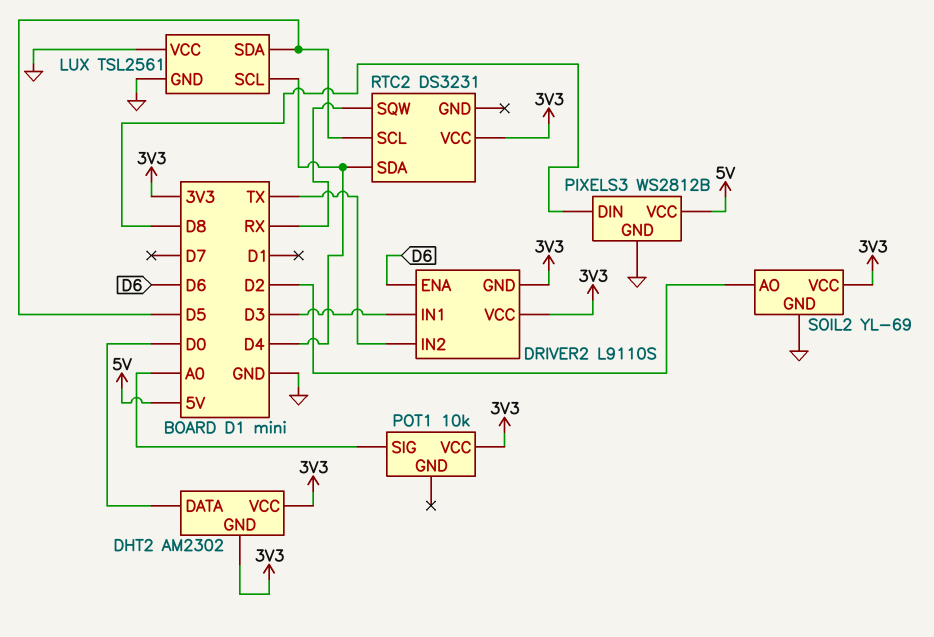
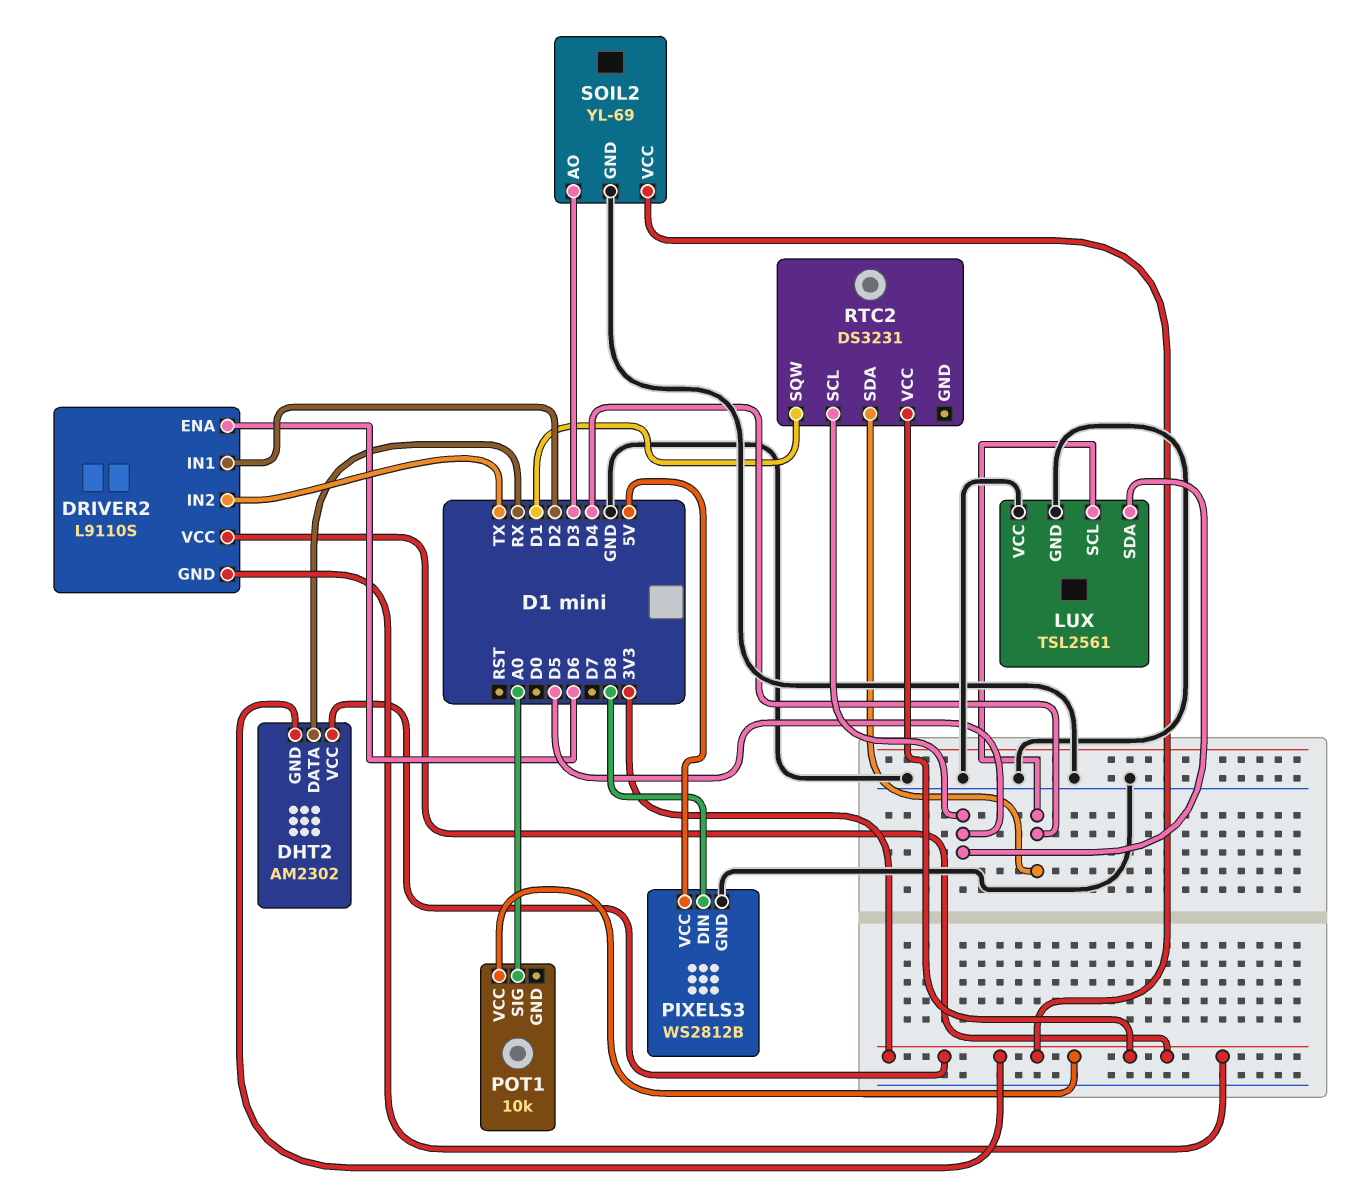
DHT2 pin DATA: D0 -> RX
DRIVER2 pin IN1: D3 -> D2
RTC2 pin SQW: RX -> D1
SOIL2 pin AO: D2 -> D3

